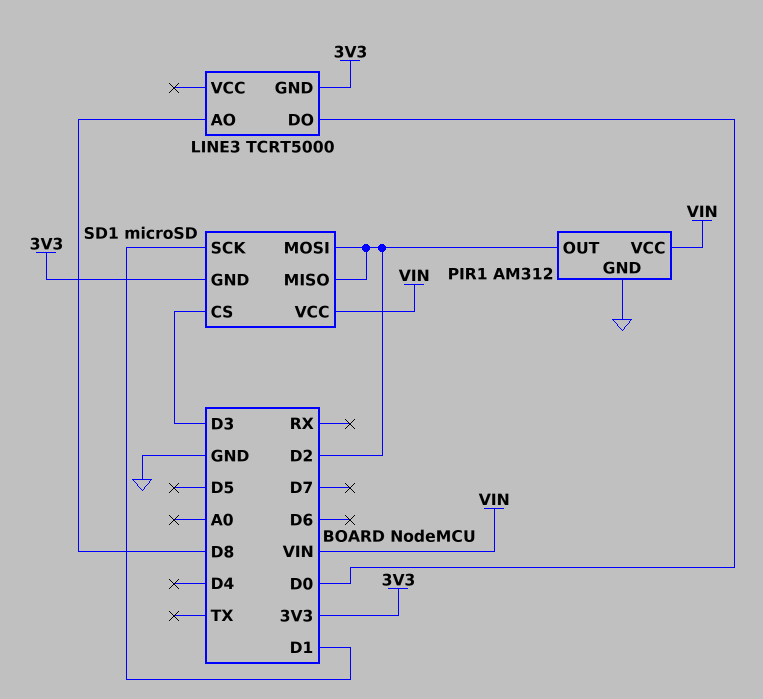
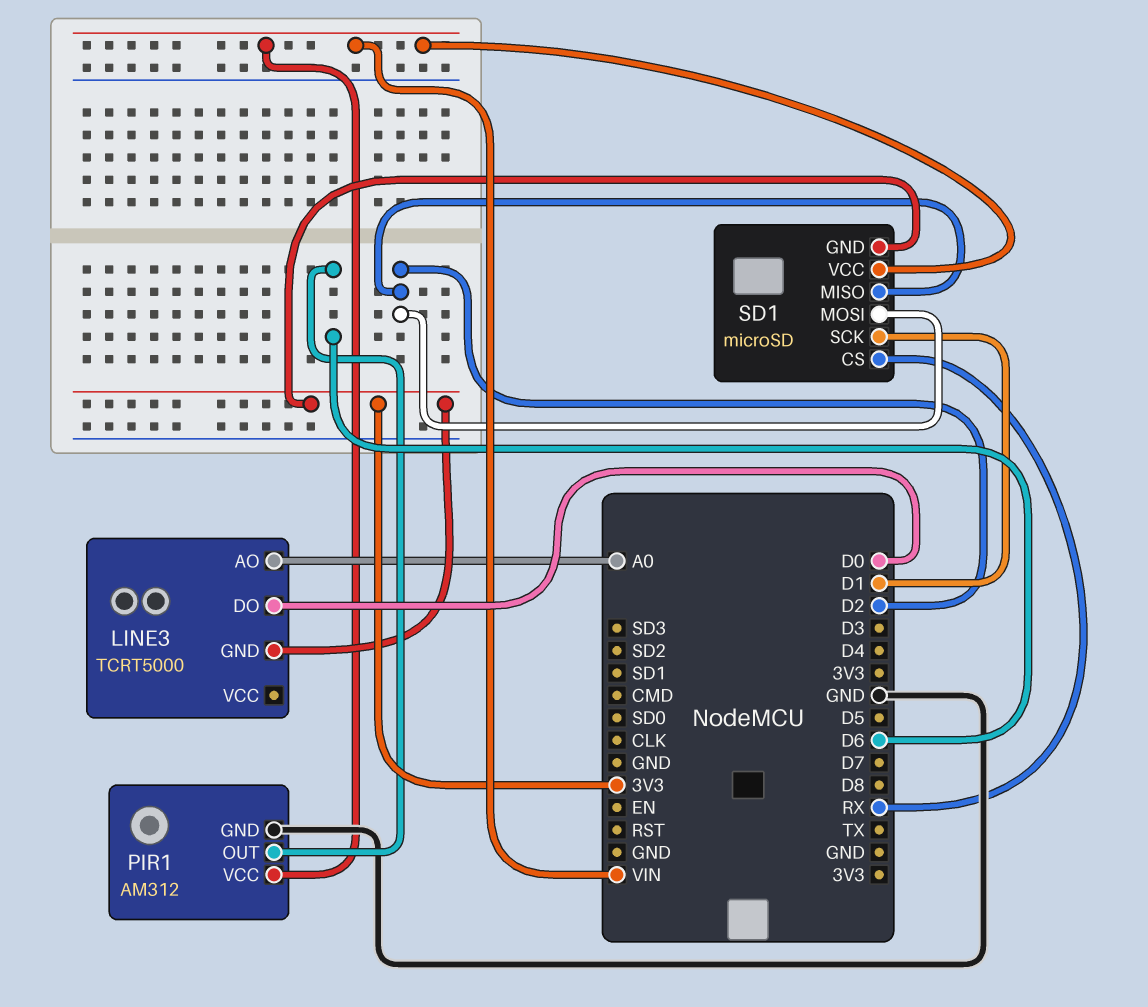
LINE3 pin AO: D8 -> A0
PIR1 pin OUT: D2 -> D6
SD1 pin CS: D3 -> RX

